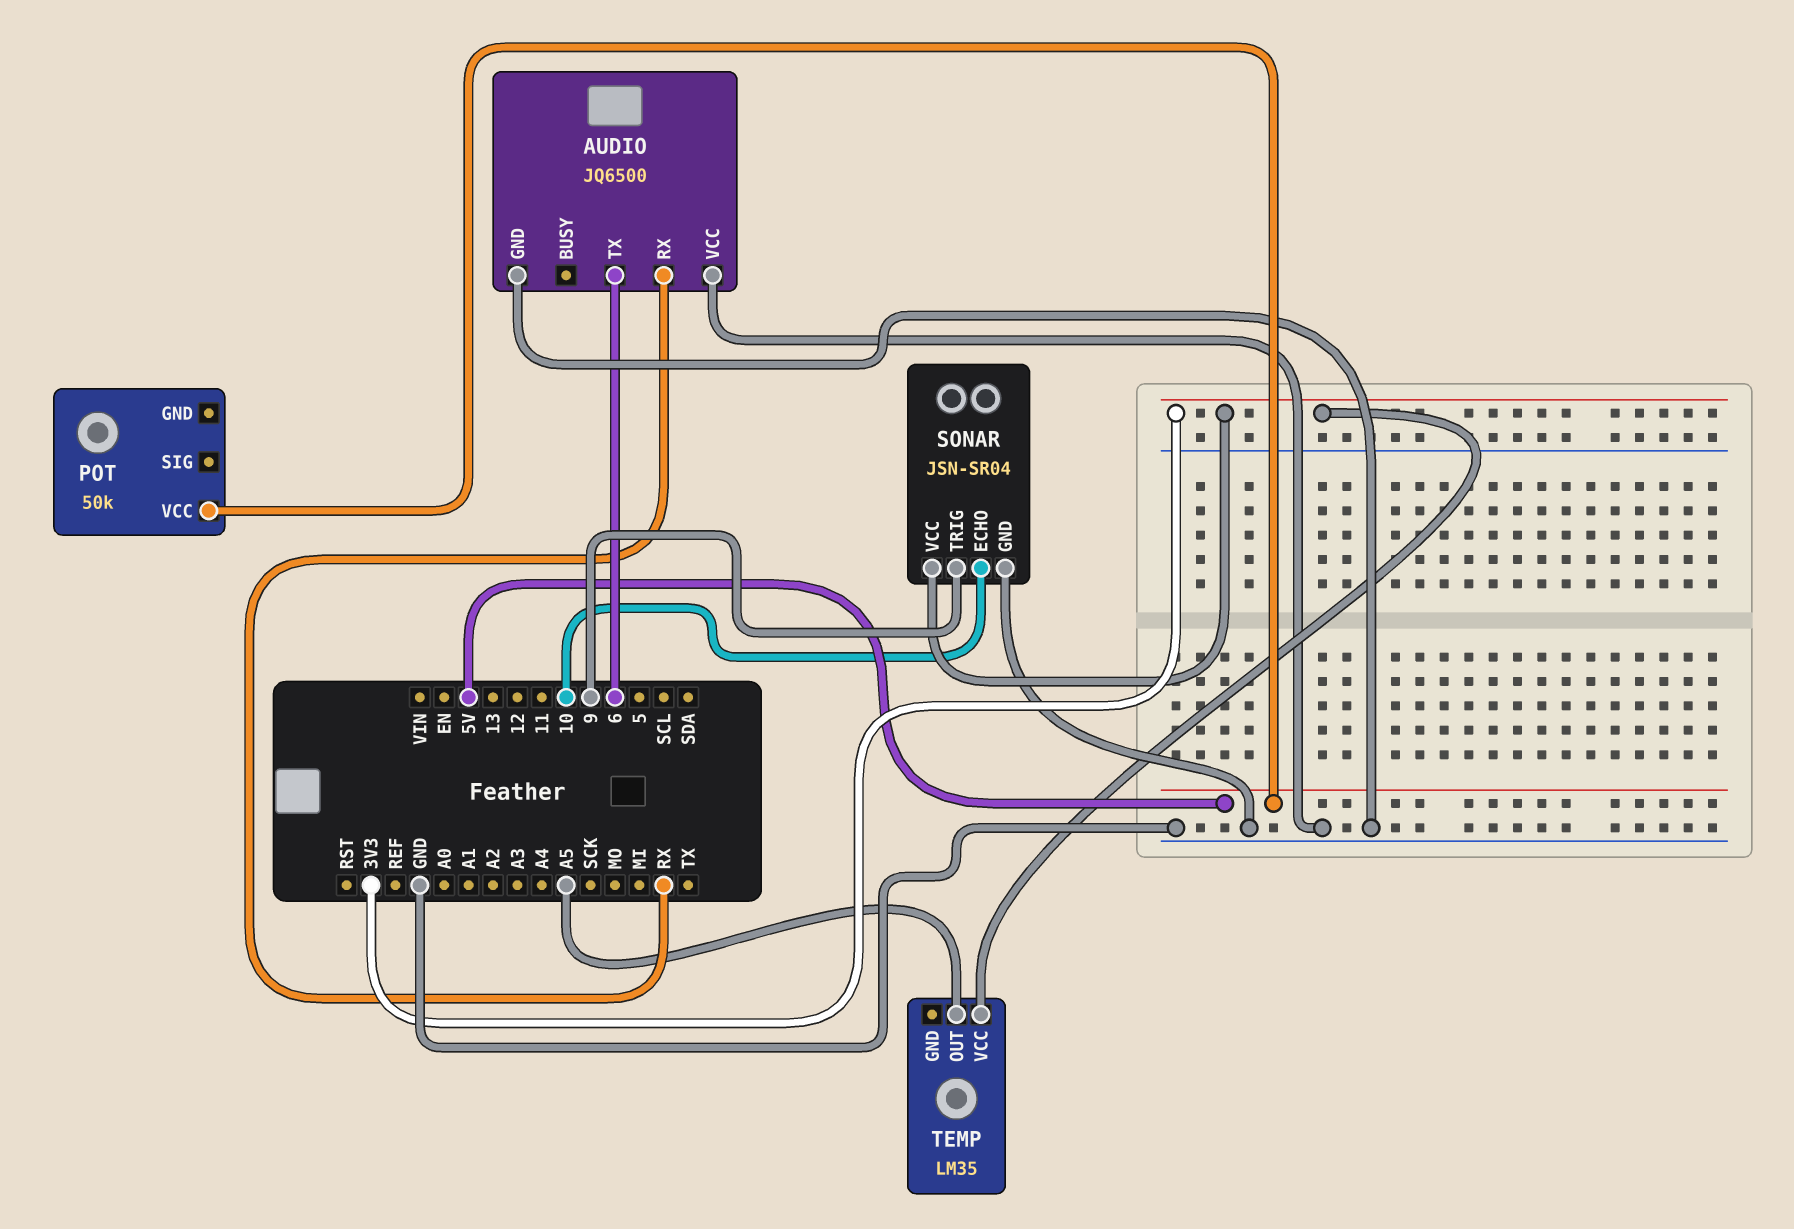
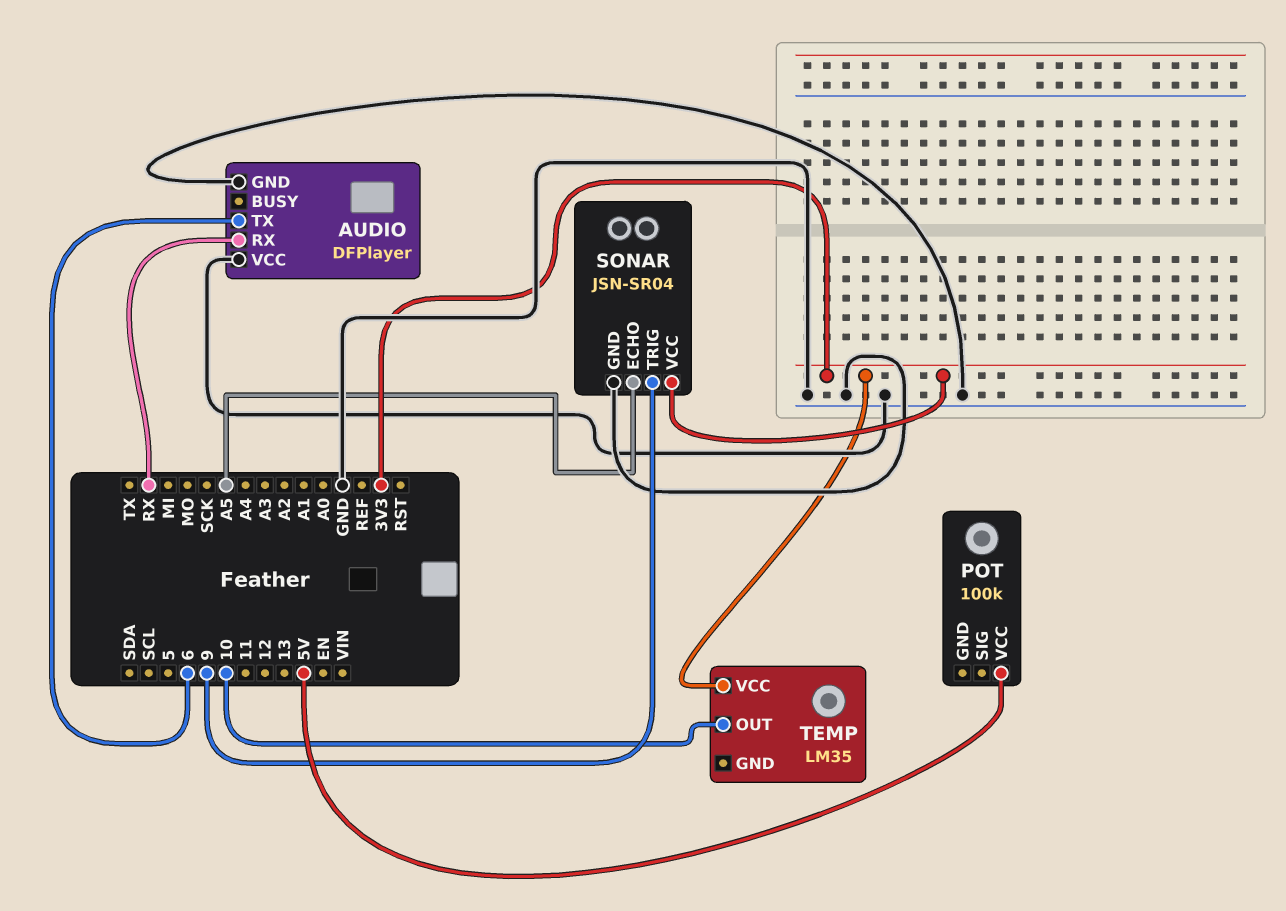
AUDIO: JQ6500 -> DFPlayer
POT: 50k -> 100k
SONAR pin ECHO: 10 -> A5
TEMP pin OUT: A5 -> 10

